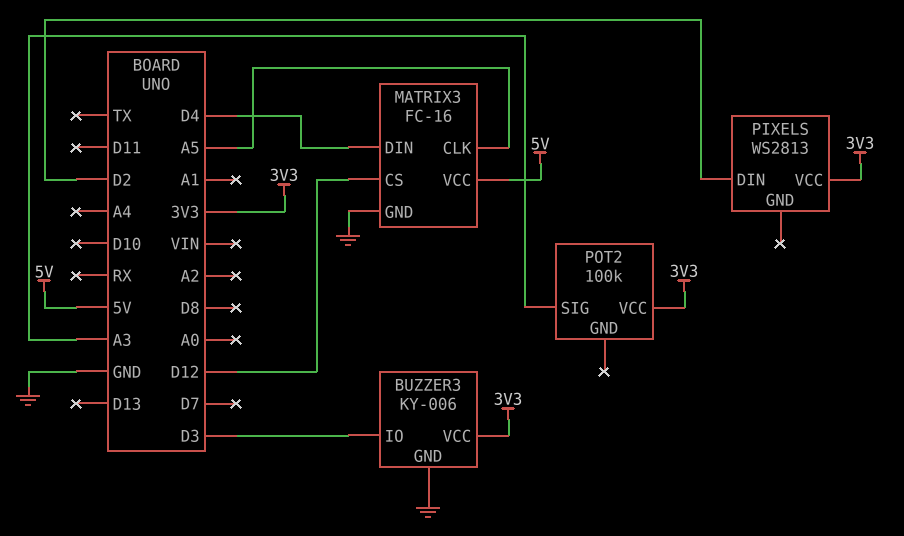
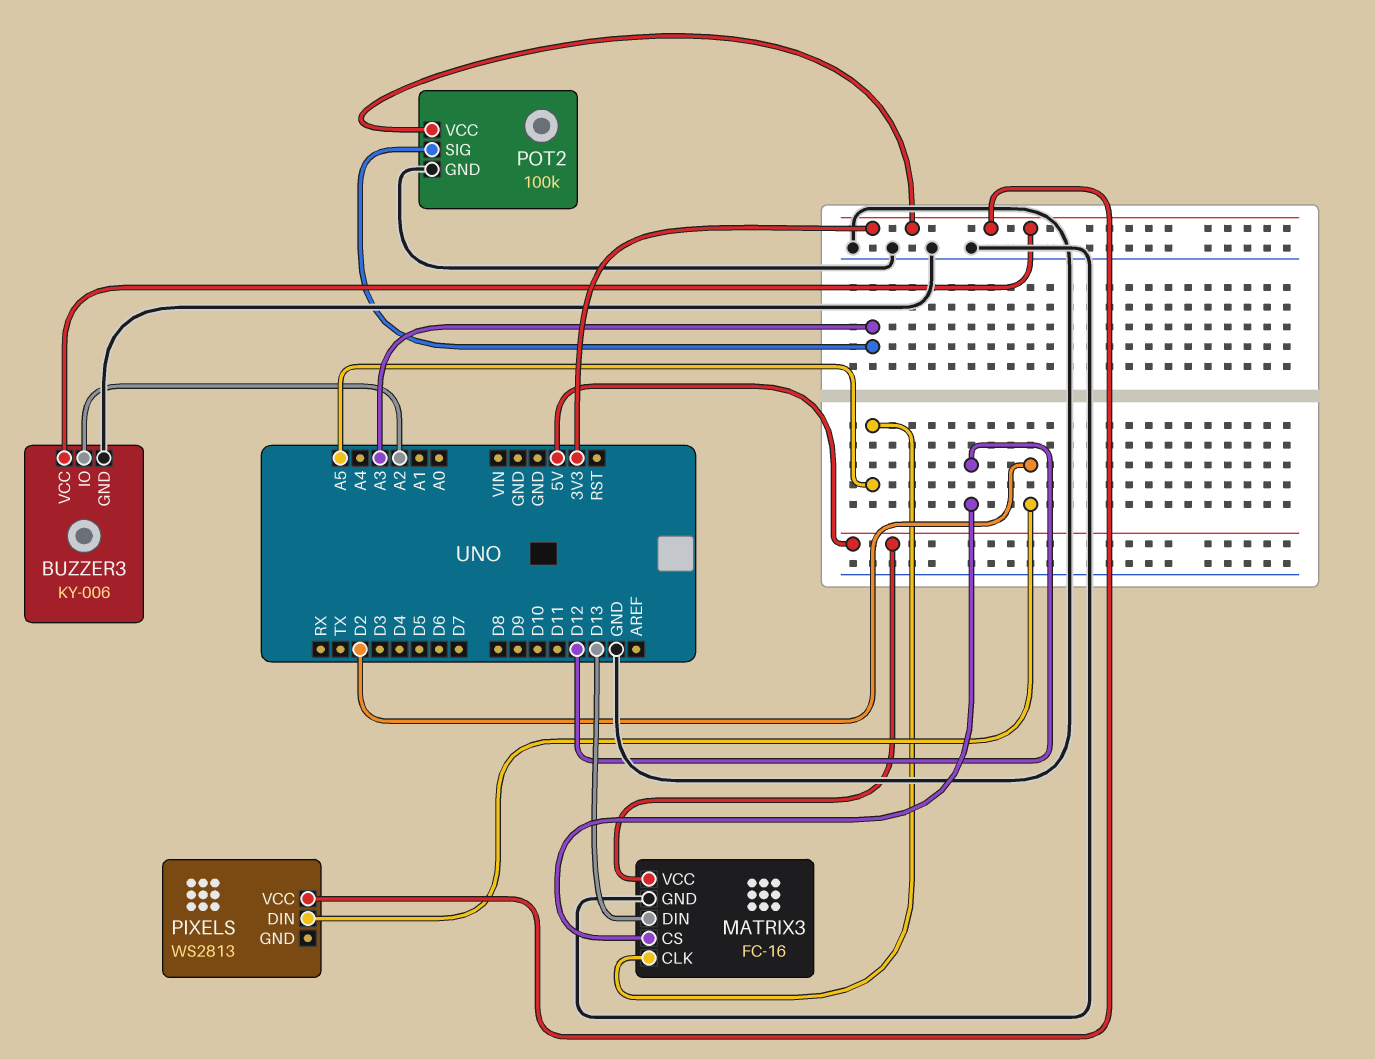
BUZZER3 pin IO: D3 -> A2
MATRIX3 pin DIN: D4 -> D13
POT2 pin GND: none -> GND

